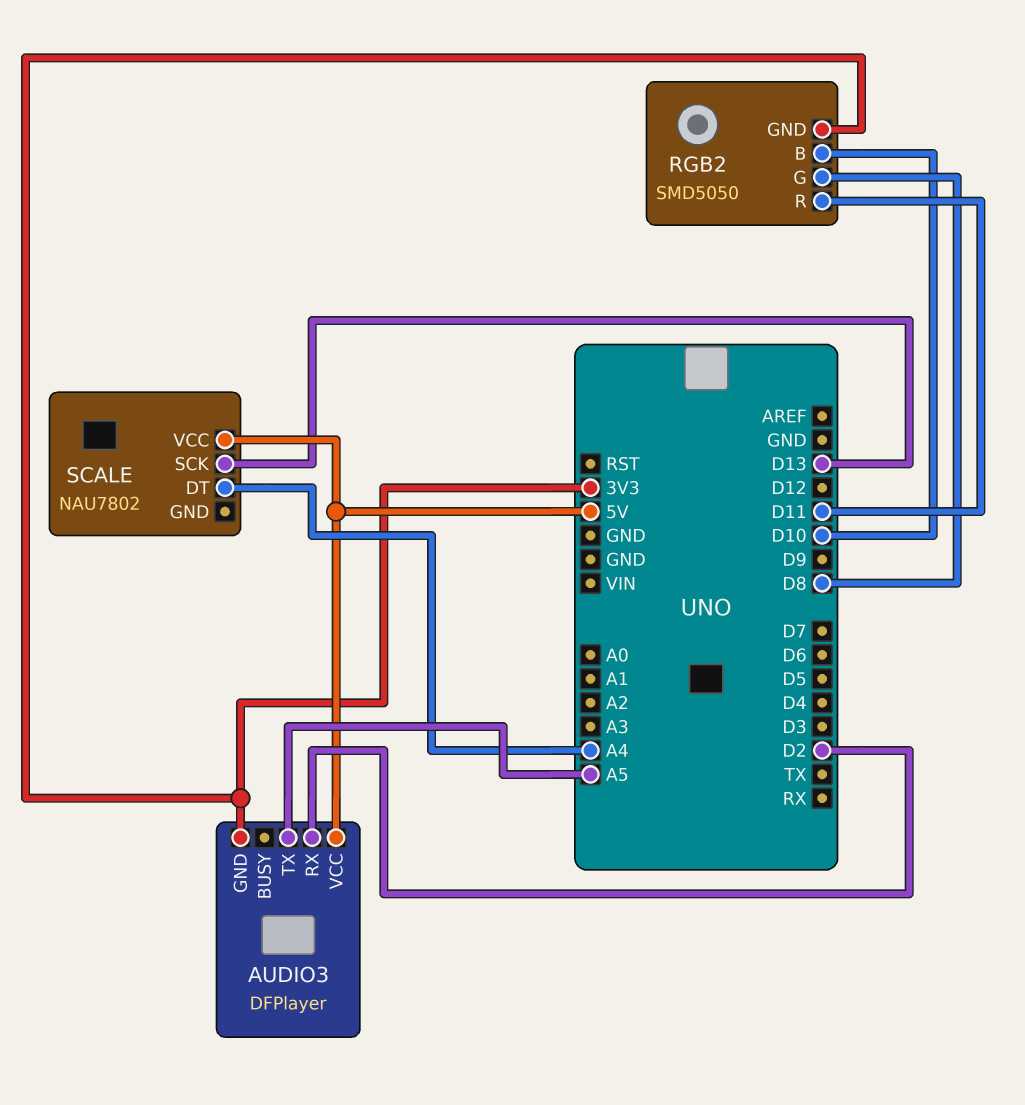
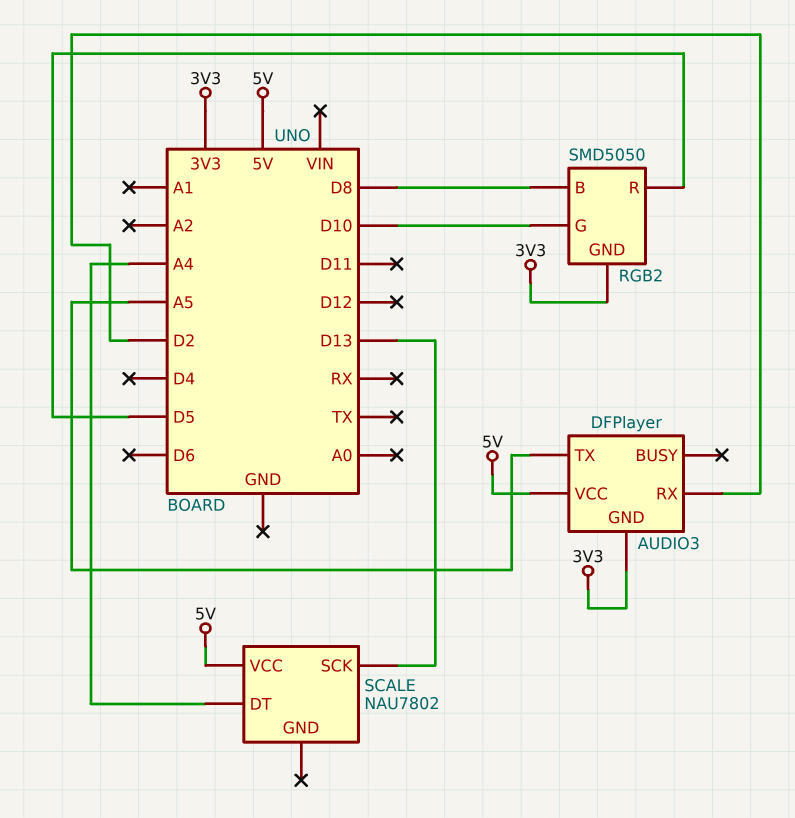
RGB2 pin B: D10 -> D8
RGB2 pin G: D8 -> D10
RGB2 pin R: D11 -> D5

